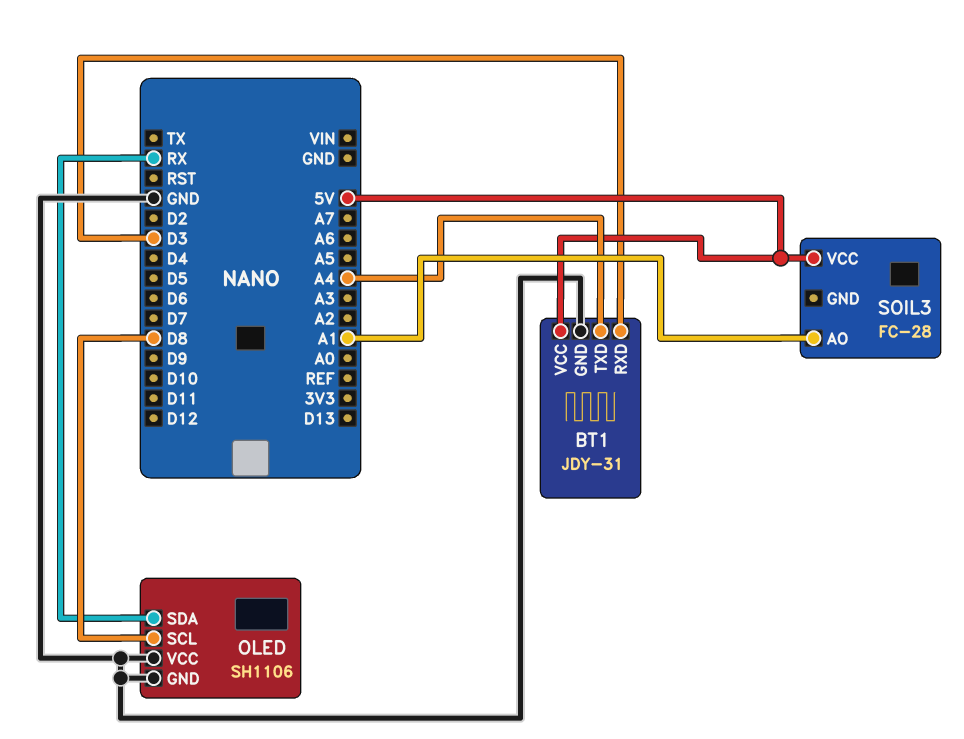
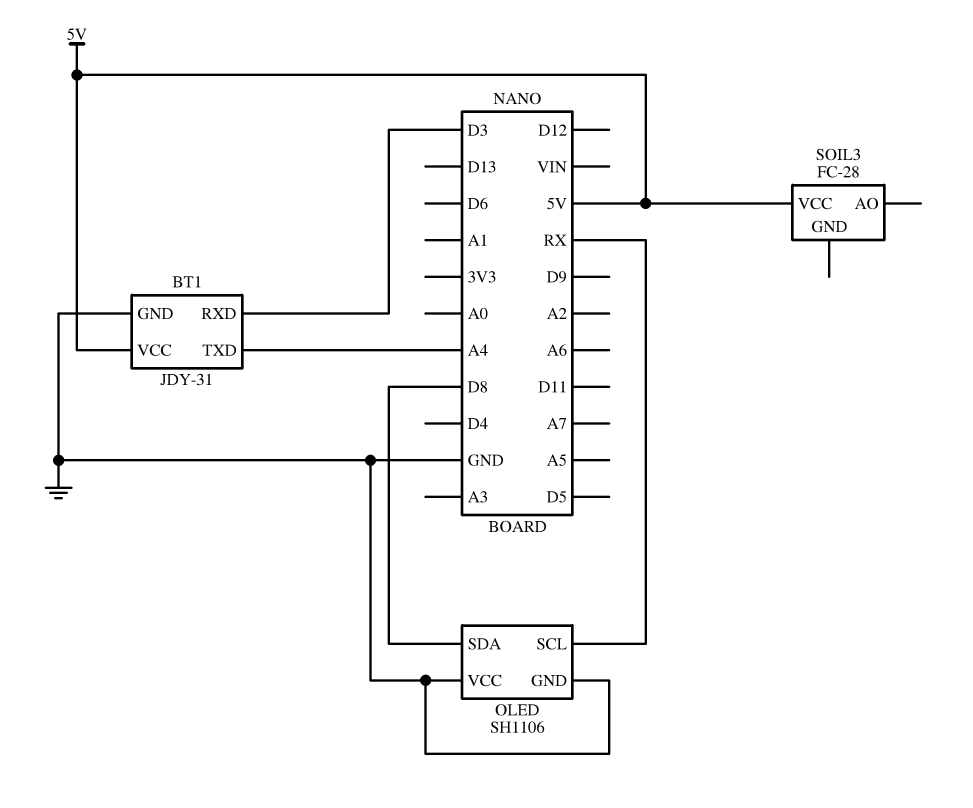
OLED pin SCL: D8 -> RX
OLED pin SDA: RX -> D8
SOIL3 pin AO: A1 -> none

